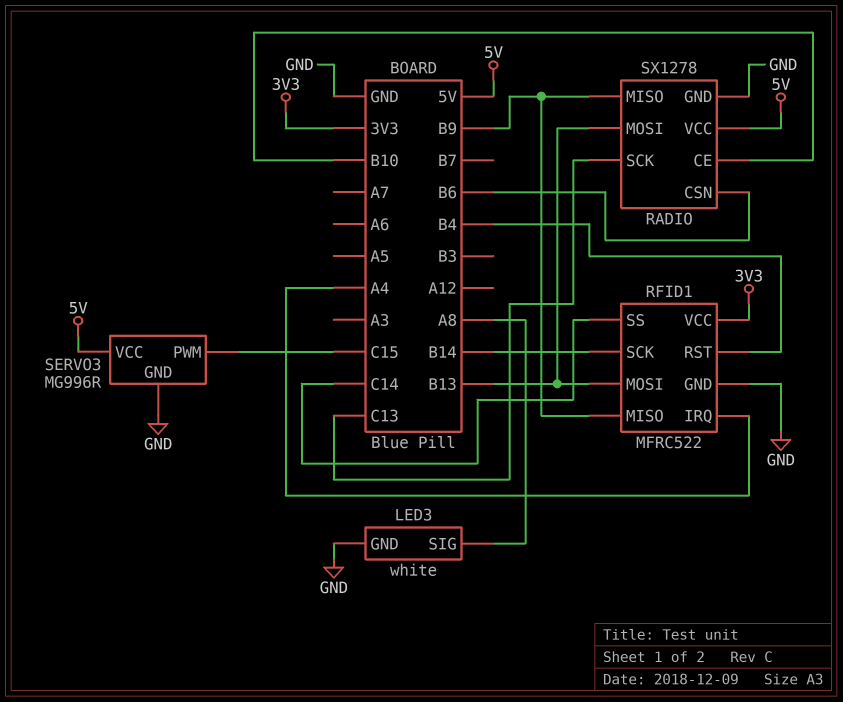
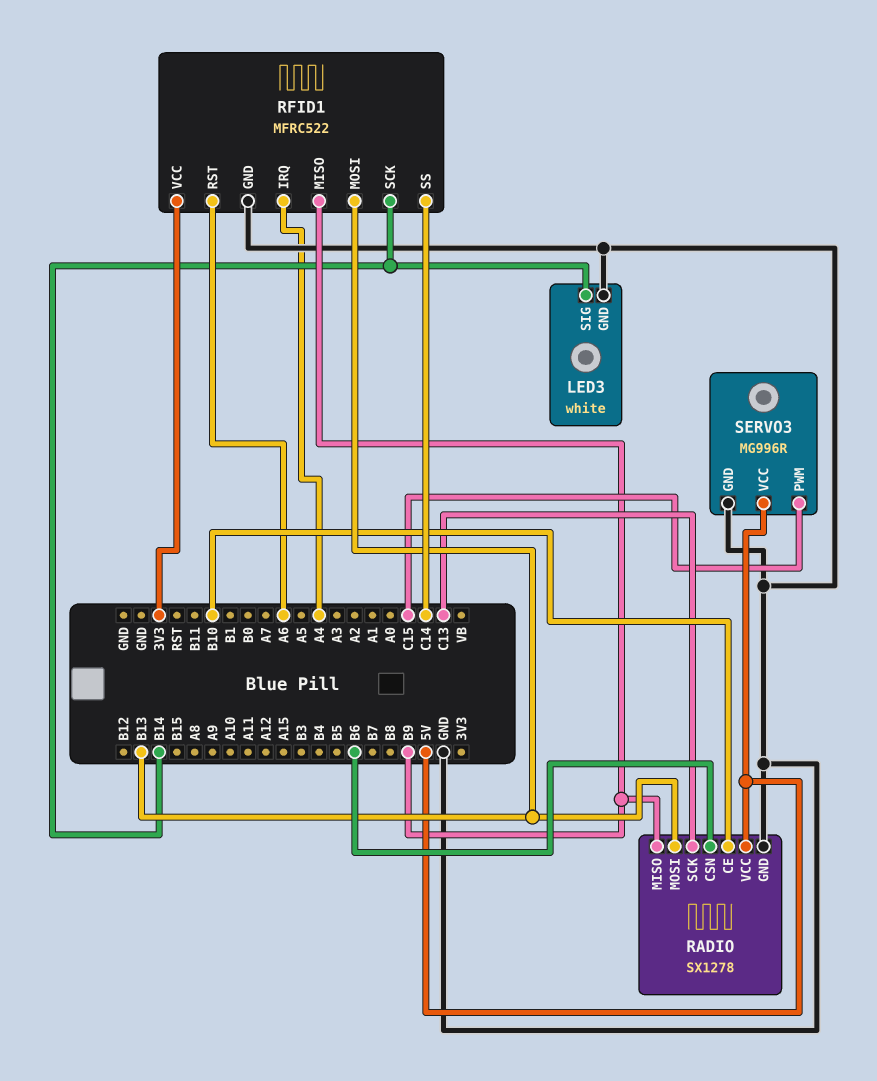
LED3 pin SIG: A8 -> B14
RFID1 pin RST: B4 -> A6

